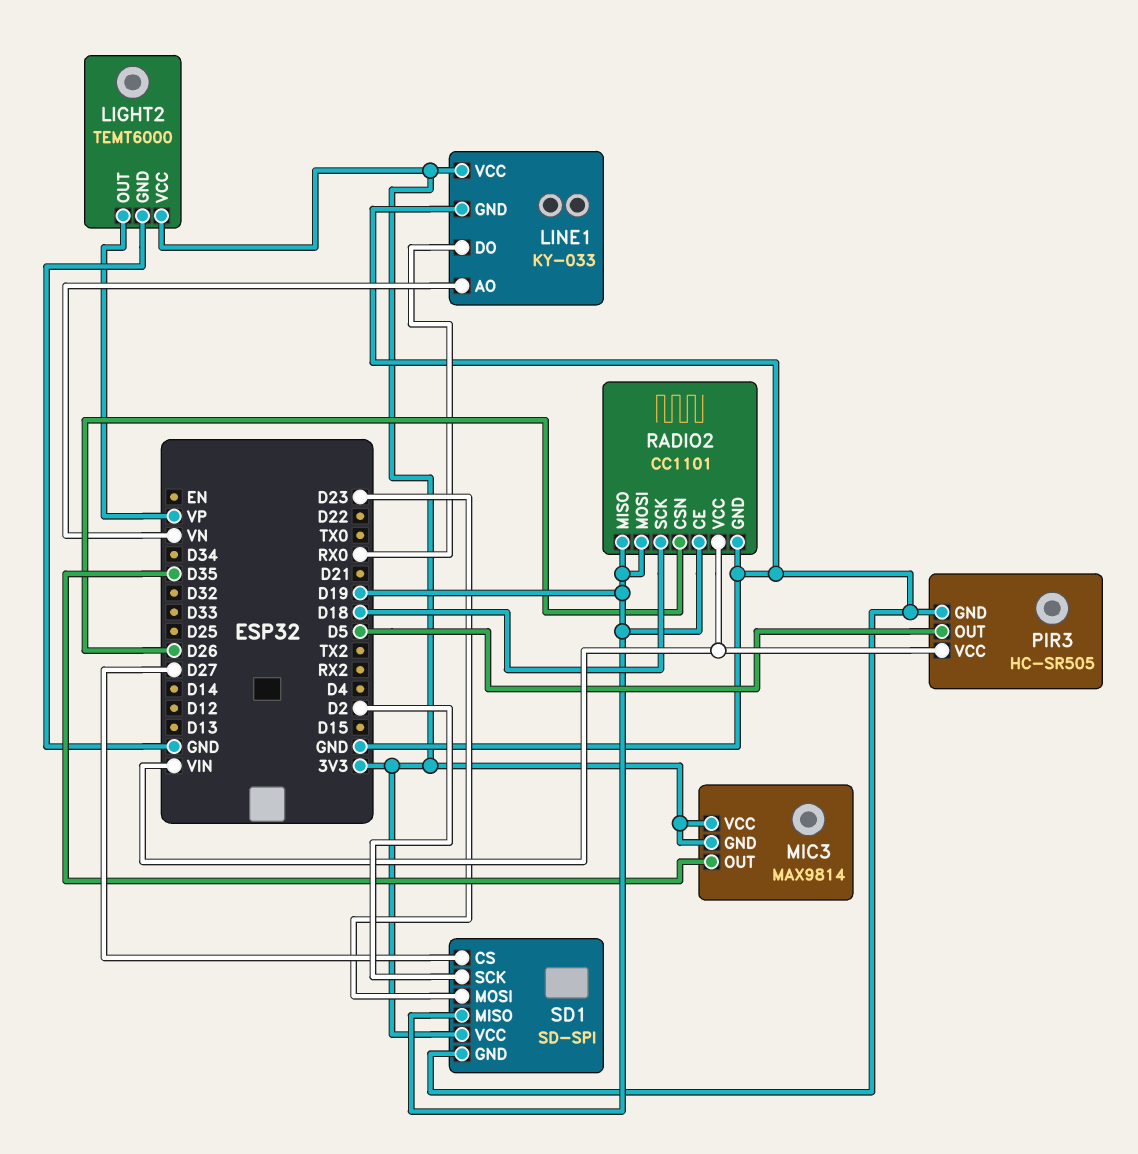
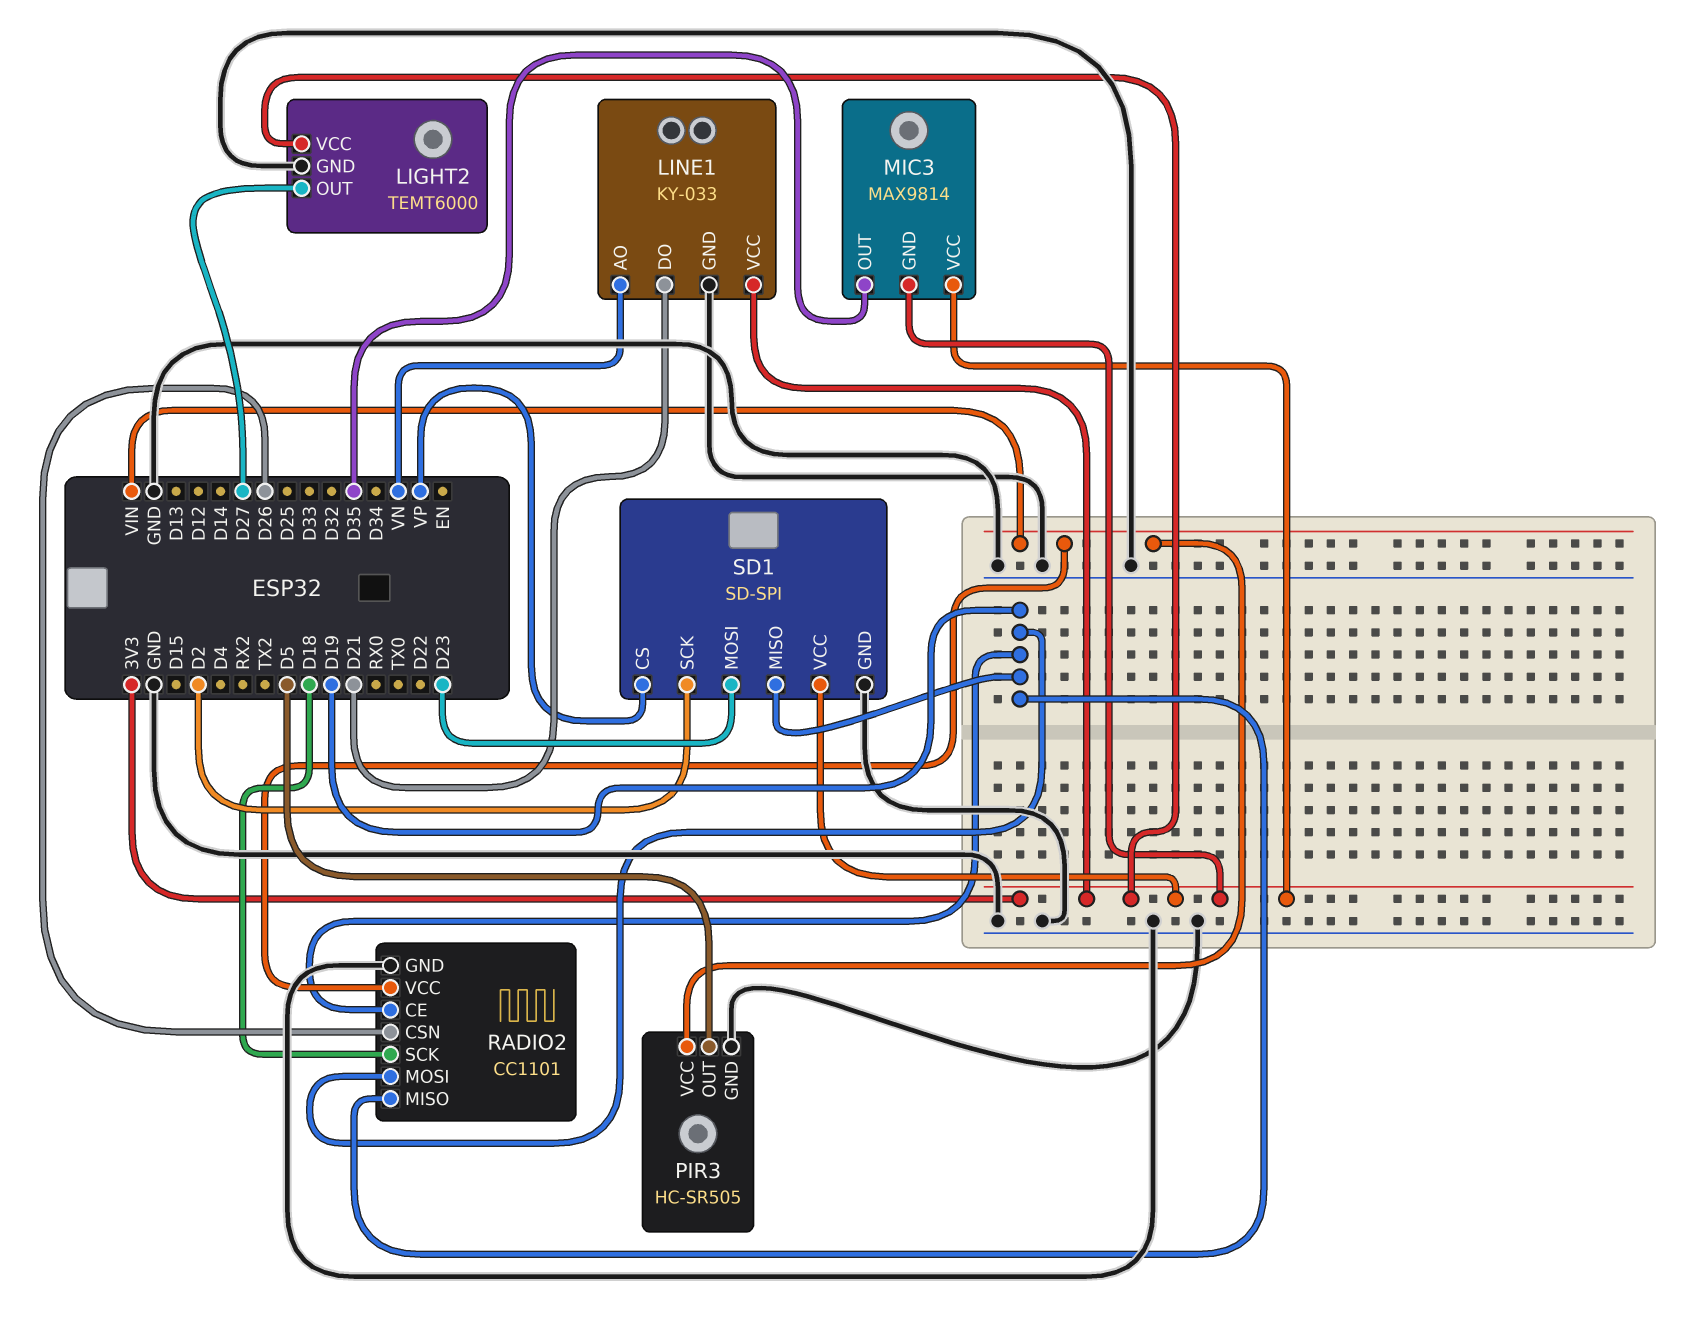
LIGHT2 pin OUT: VP -> D27
LINE1 pin DO: RX0 -> D21
SD1 pin CS: D27 -> VP

